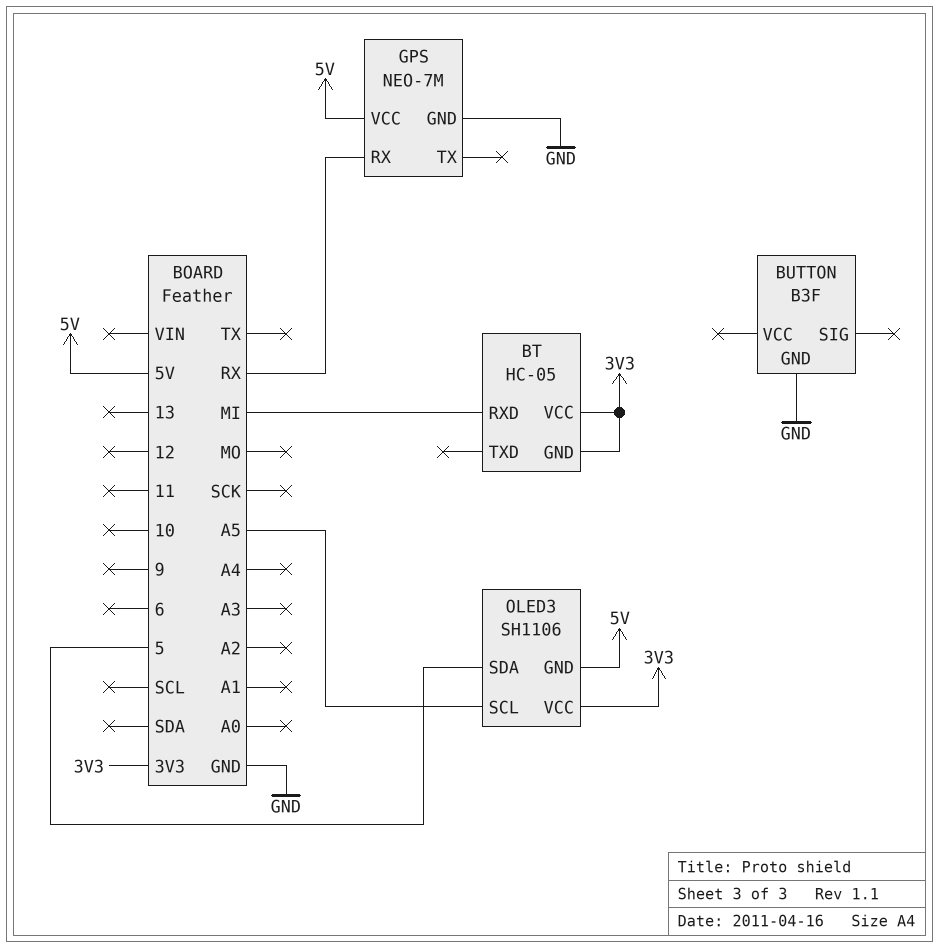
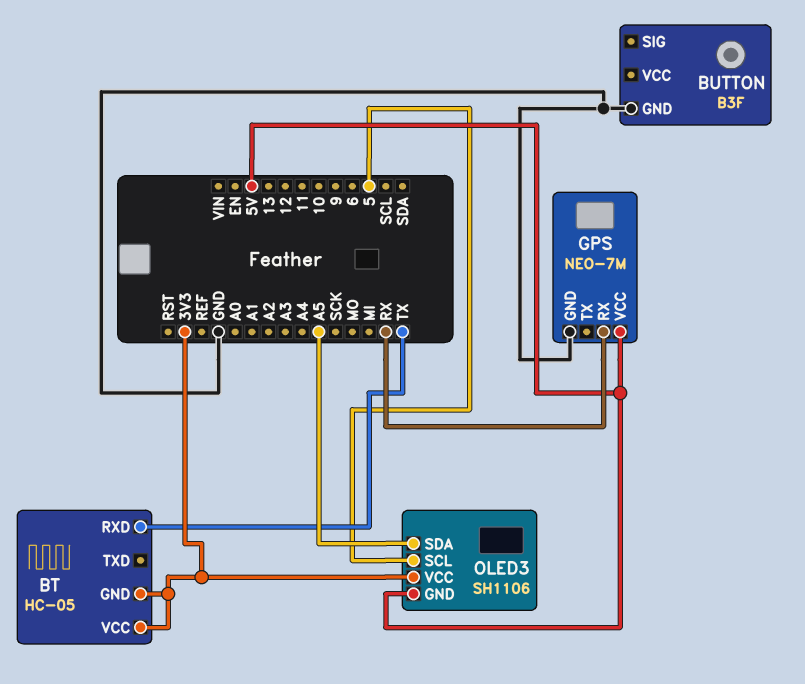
BT pin RXD: MI -> TX
OLED3 pin SCL: A5 -> 5
OLED3 pin SDA: 5 -> A5

